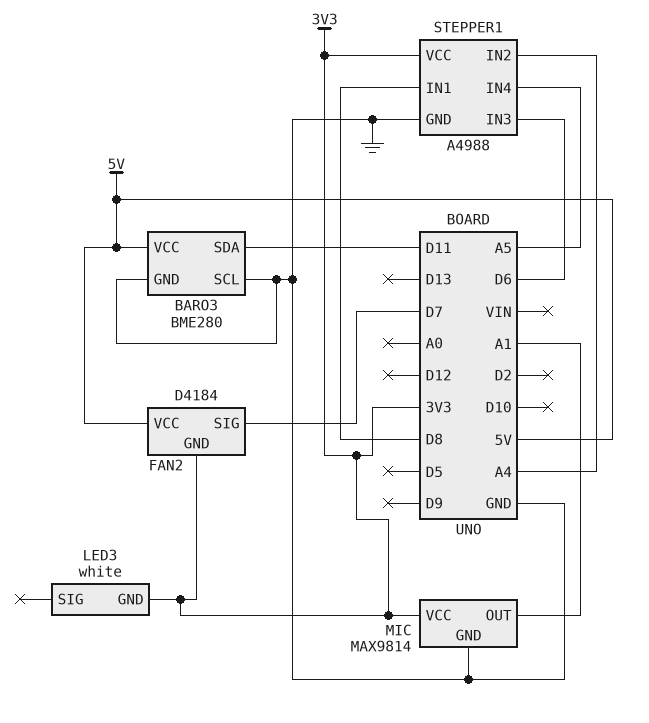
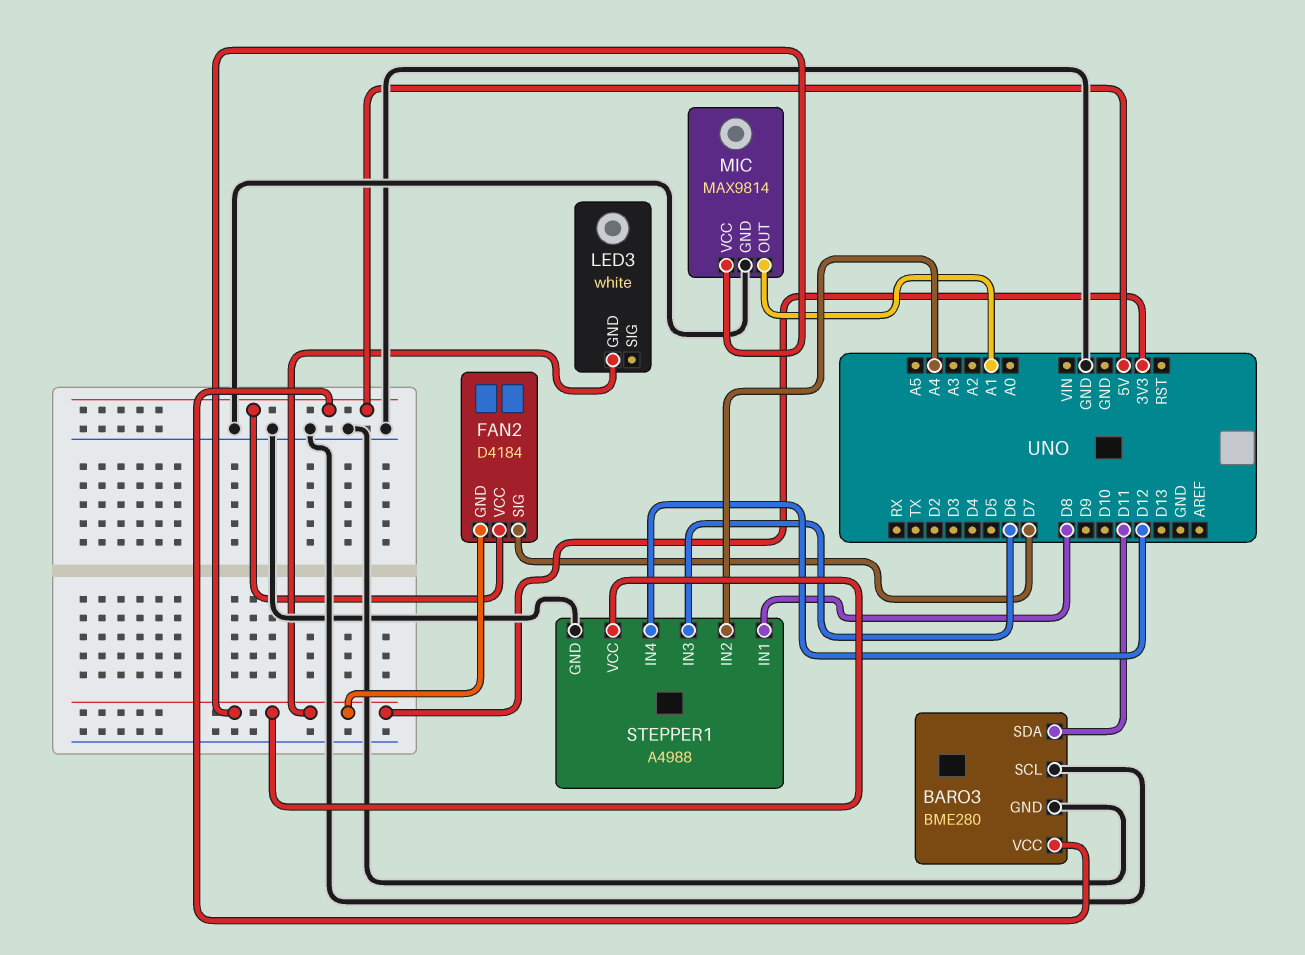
STEPPER1 pin IN4: A5 -> D12

